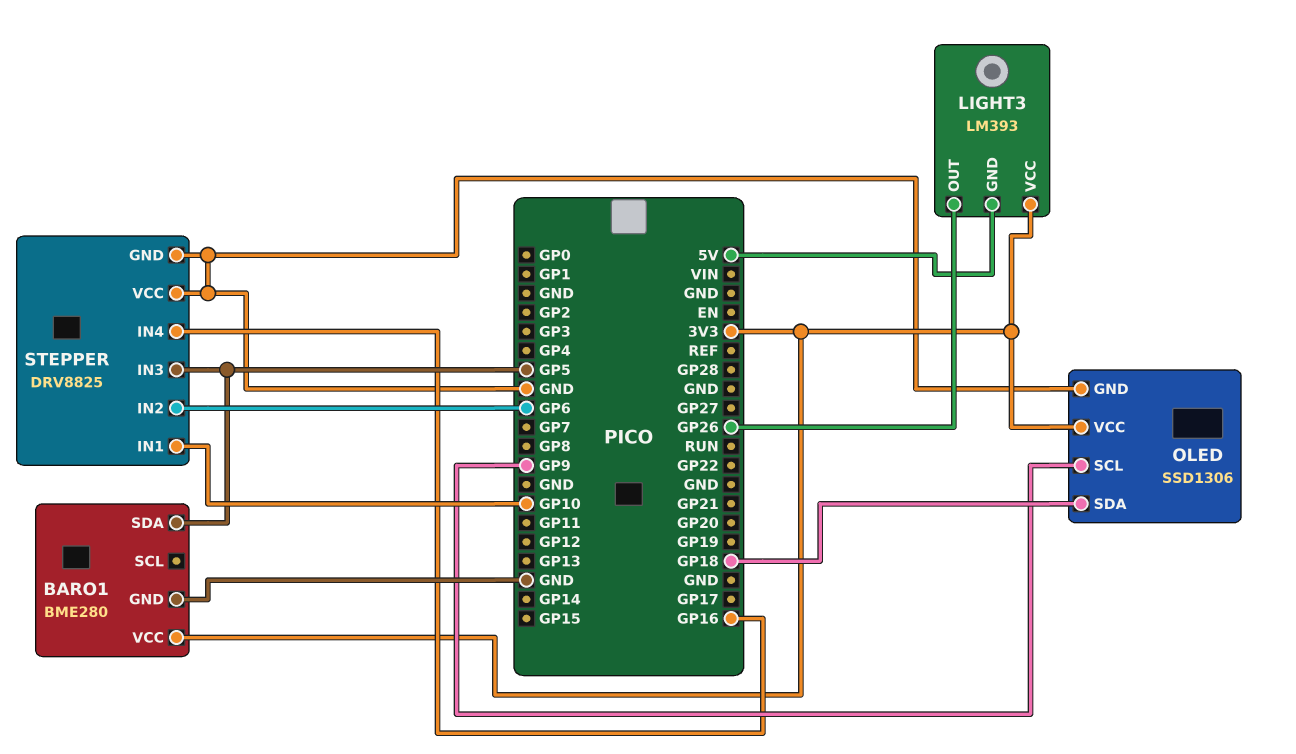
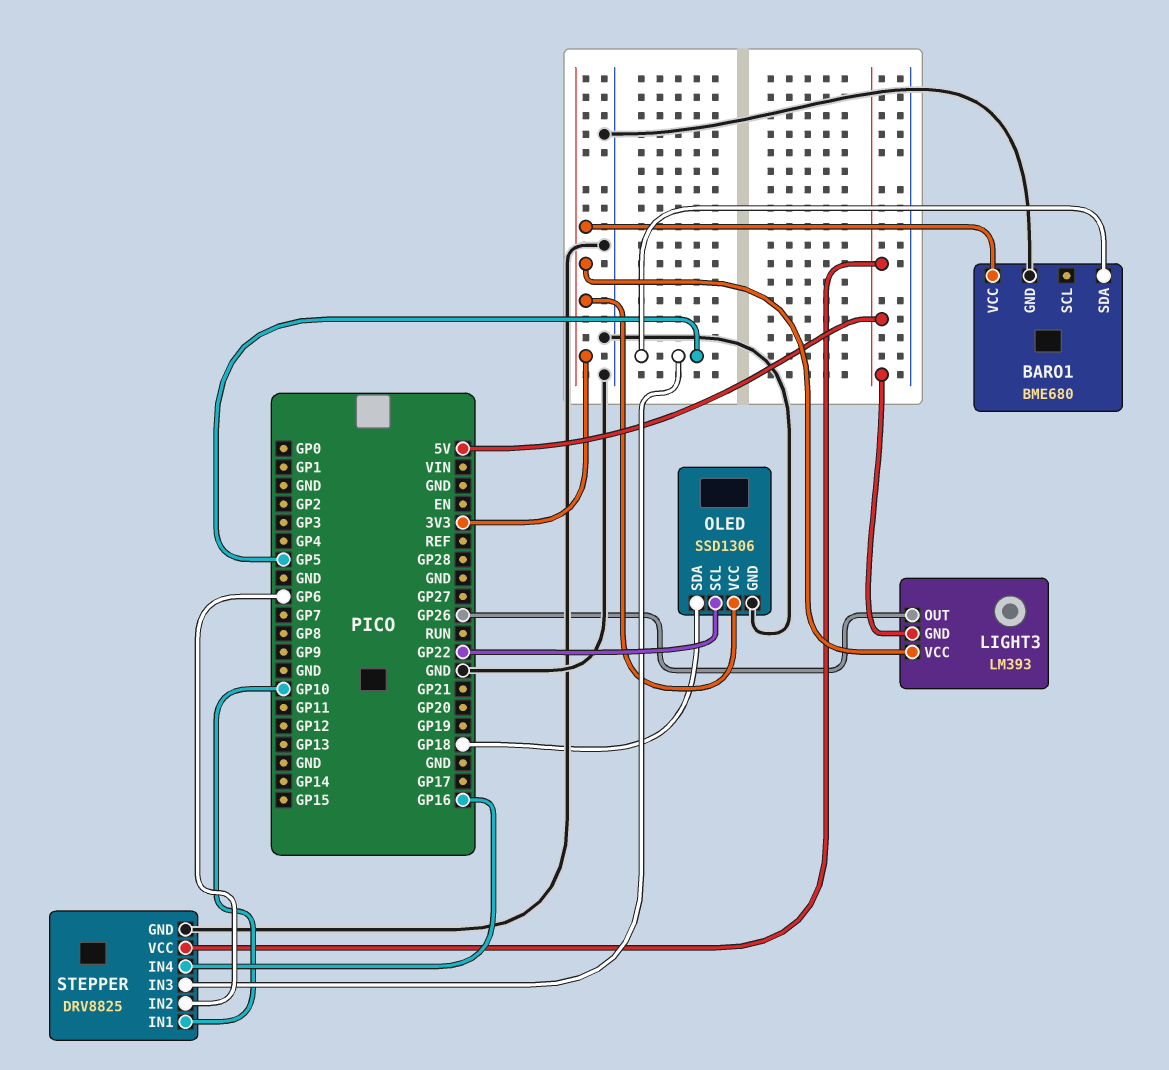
BARO1: BME280 -> BME680
OLED pin SCL: GP9 -> GP22
STEPPER pin VCC: GND -> 5V

